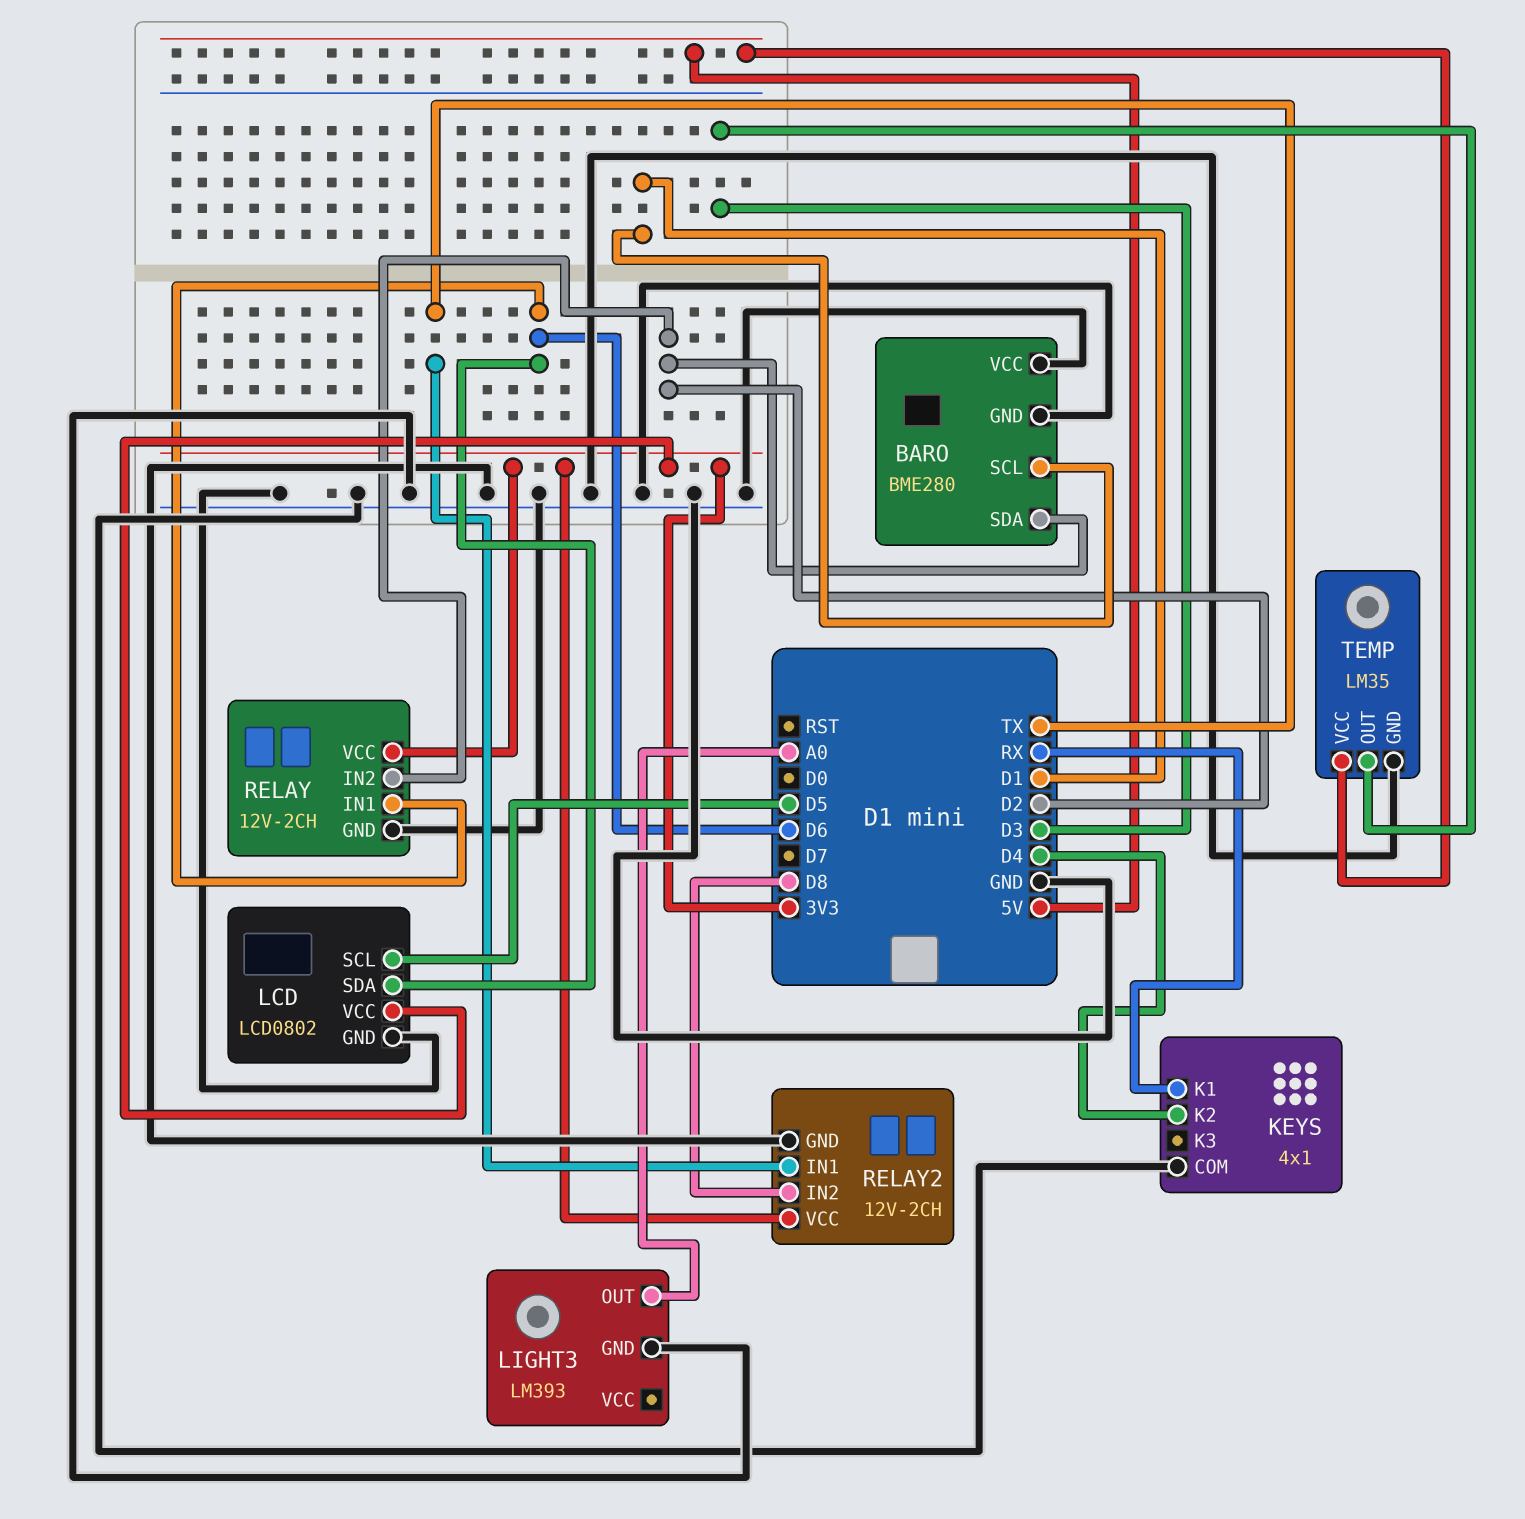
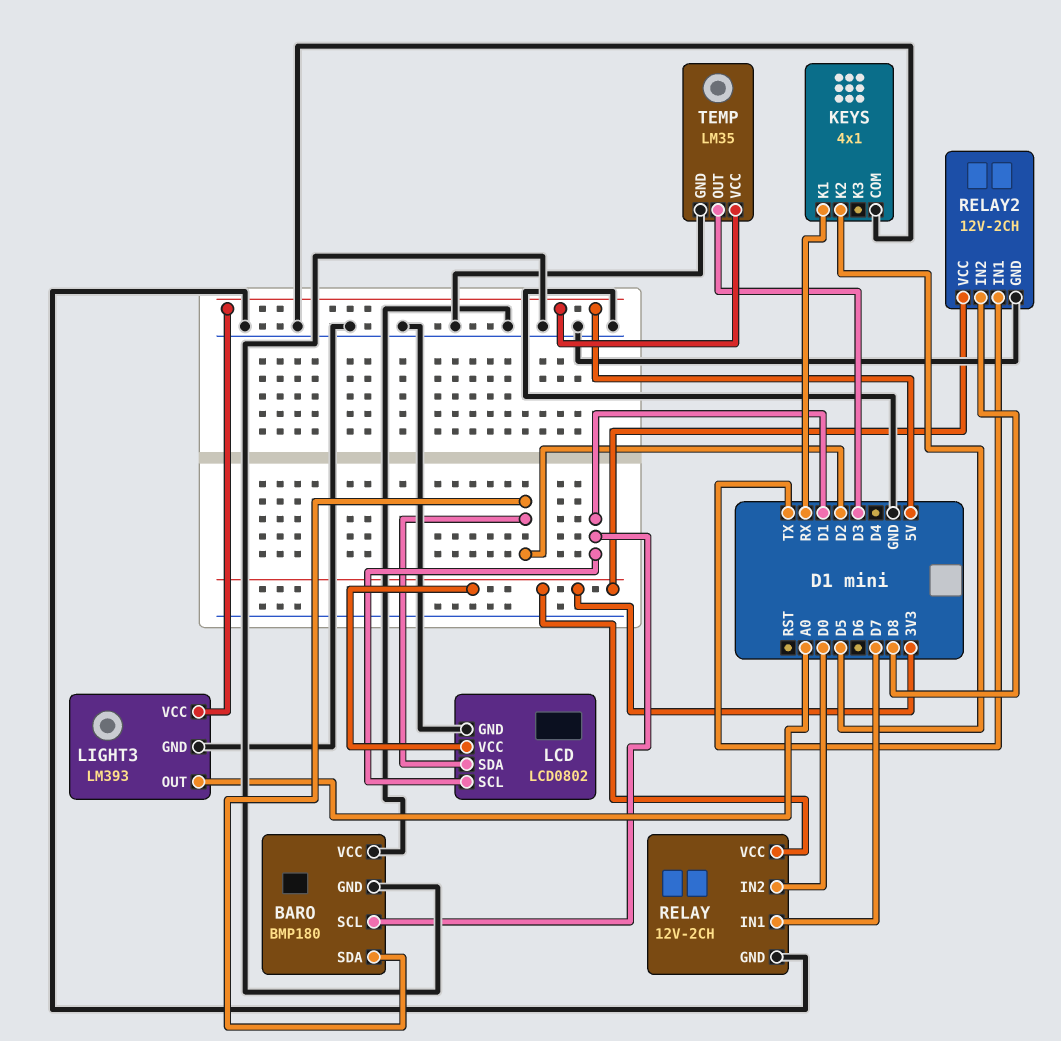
BARO: BME280 -> BMP180
KEYS pin K2: D4 -> D5
LCD pin SCL: D5 -> D1
LCD pin SDA: D6 -> D2
LIGHT3 pin VCC: none -> 5V
RELAY pin IN1: D6 -> D7
RELAY pin IN2: D2 -> D0

